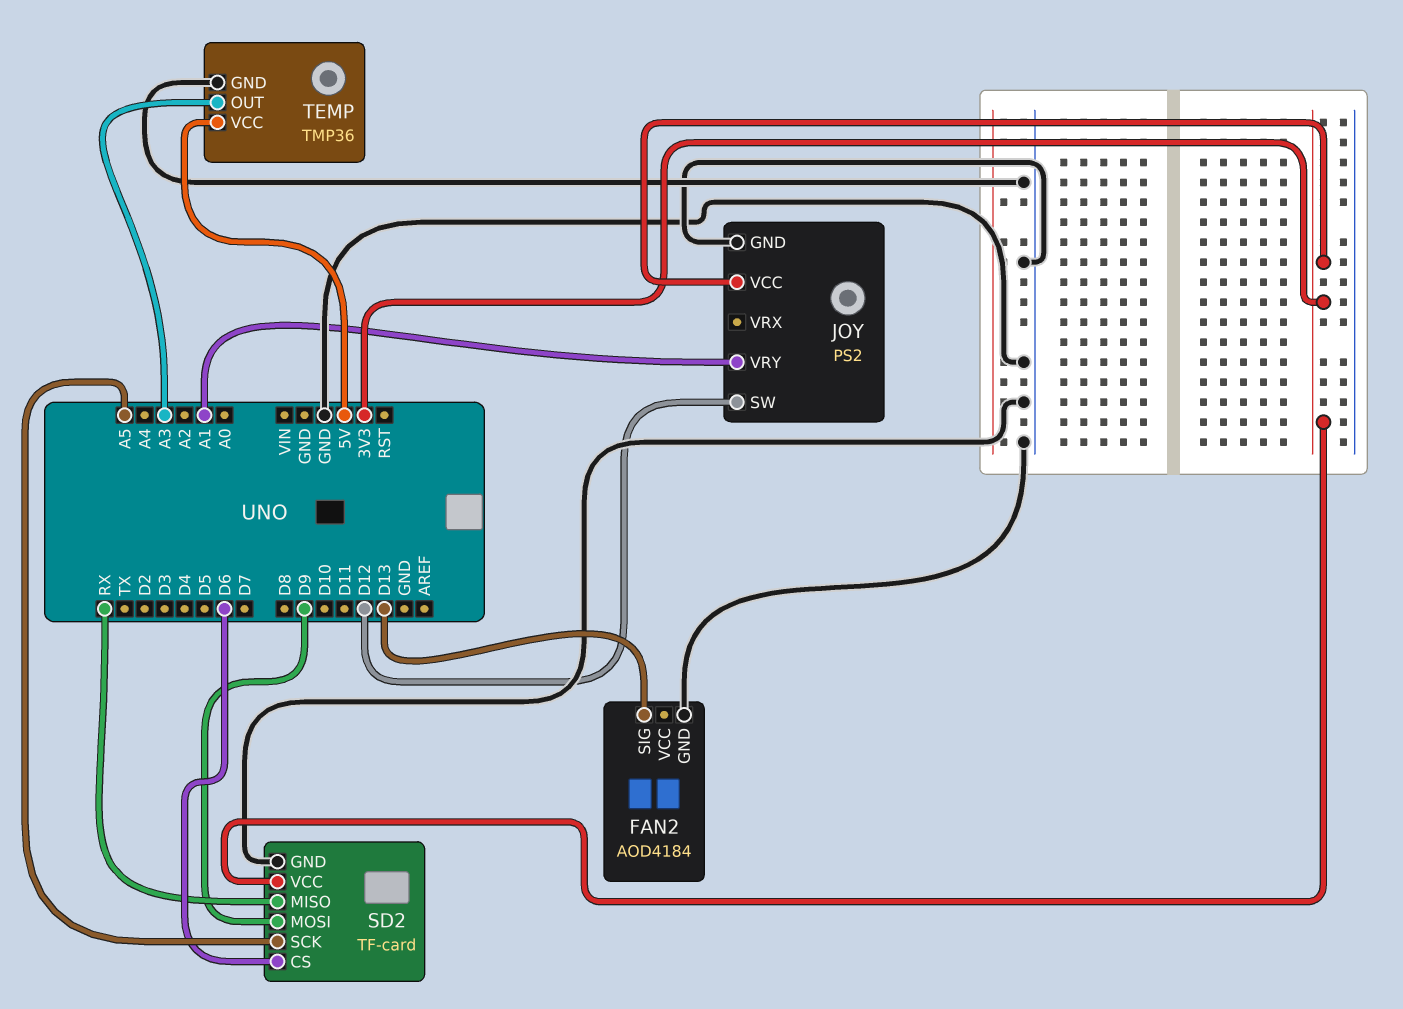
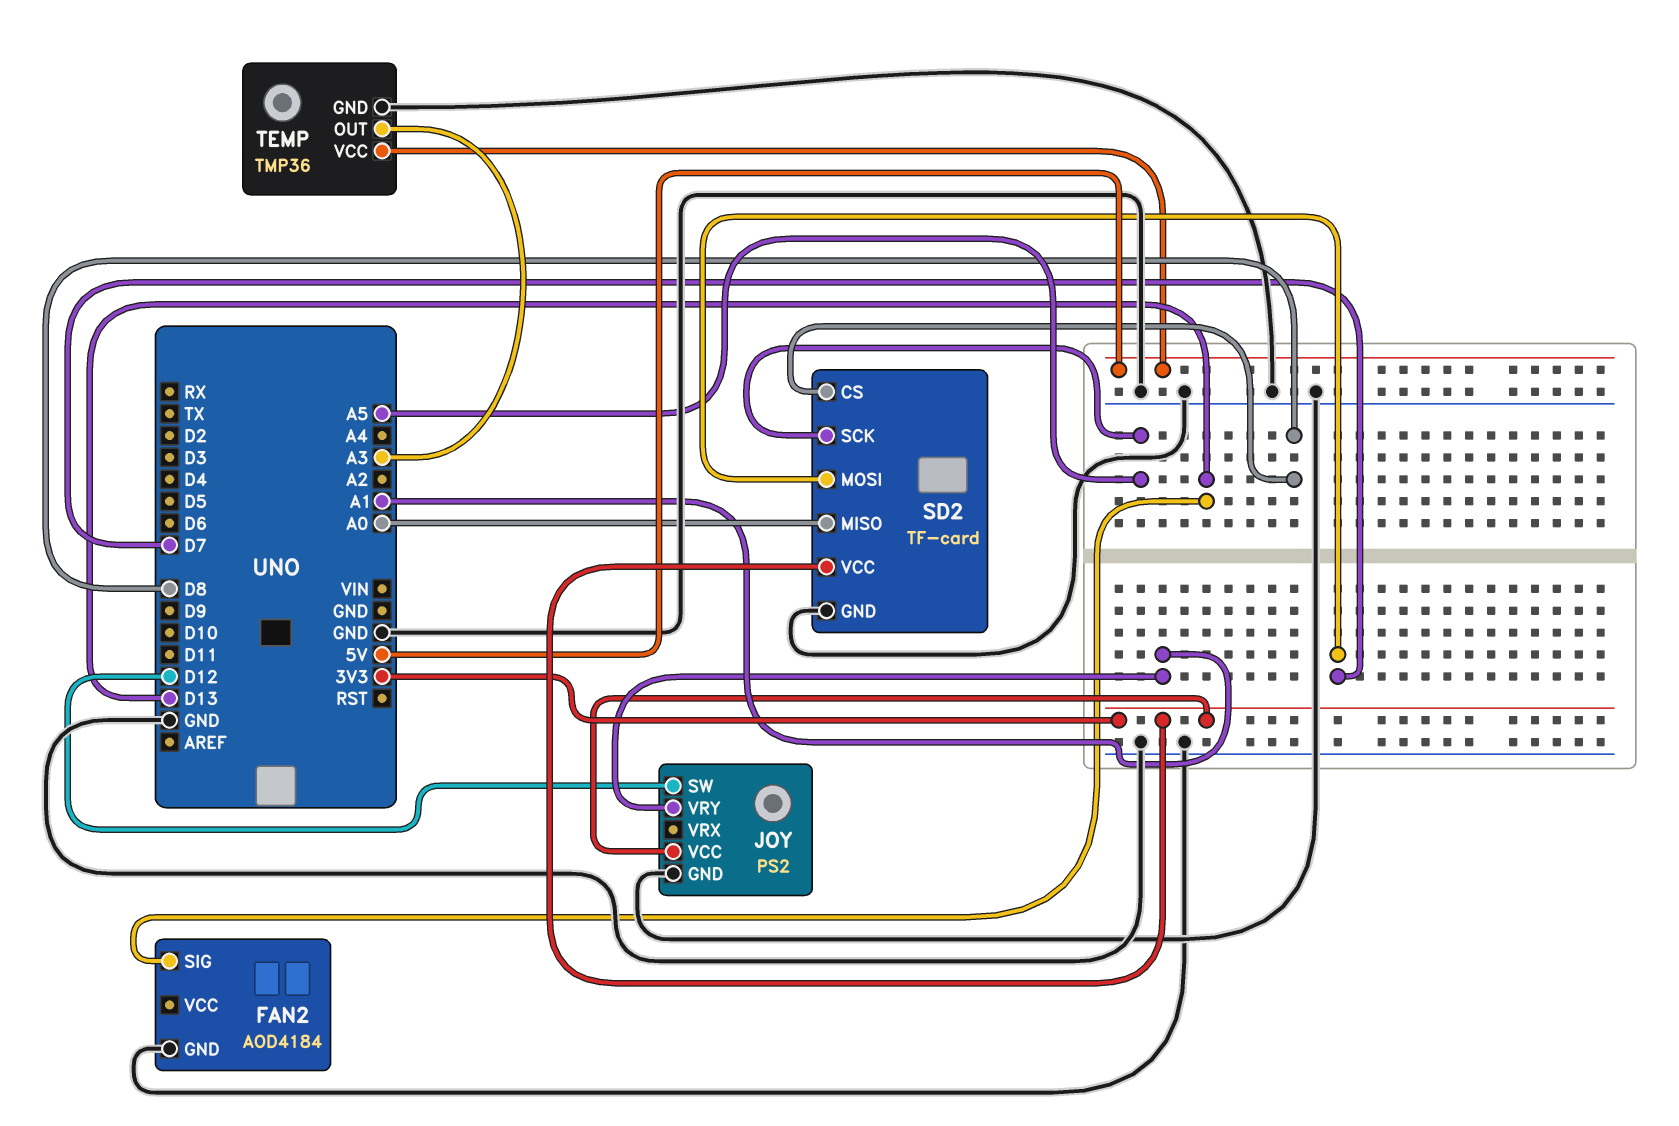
SD2 pin CS: D6 -> D8
SD2 pin MISO: RX -> A0
SD2 pin MOSI: D9 -> D7

